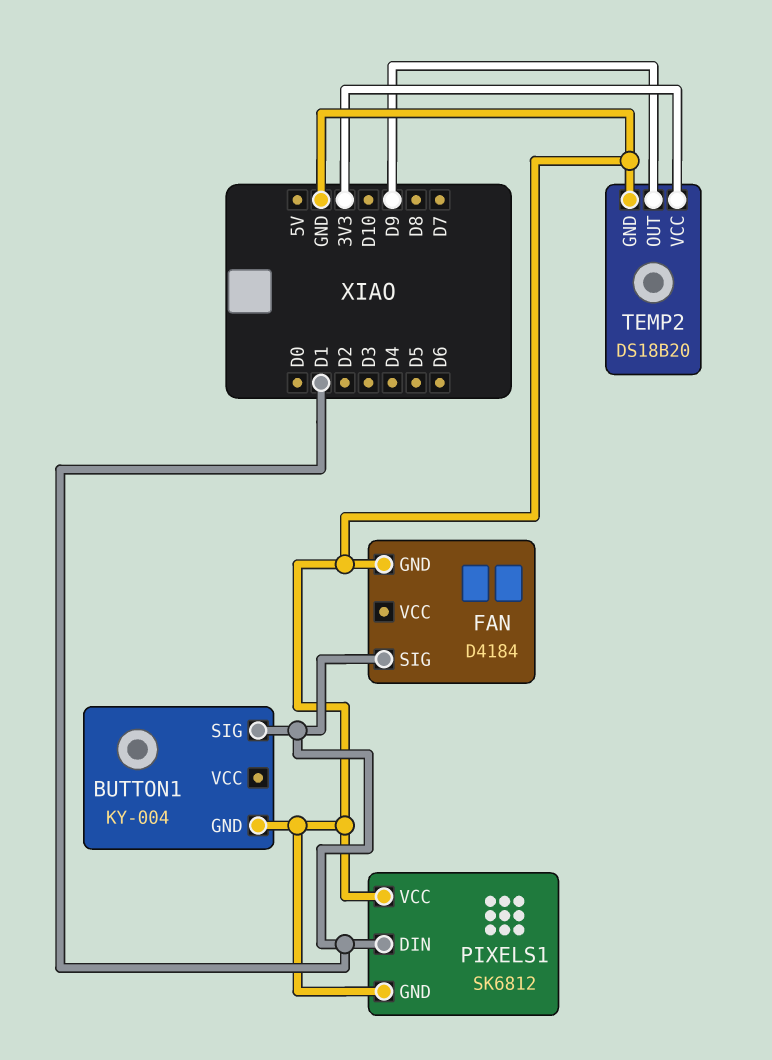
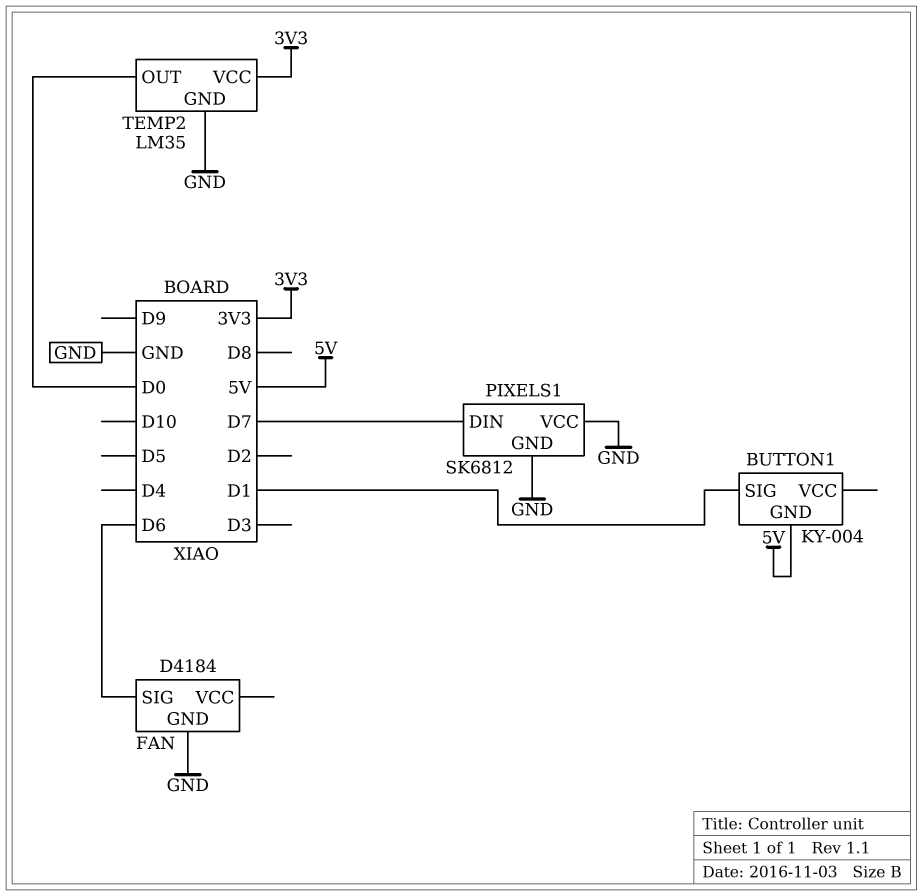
BUTTON1 pin GND: GND -> 5V
FAN pin SIG: D1 -> D6
PIXELS1 pin DIN: D1 -> D7
TEMP2: DS18B20 -> LM35
TEMP2 pin OUT: D9 -> D0

